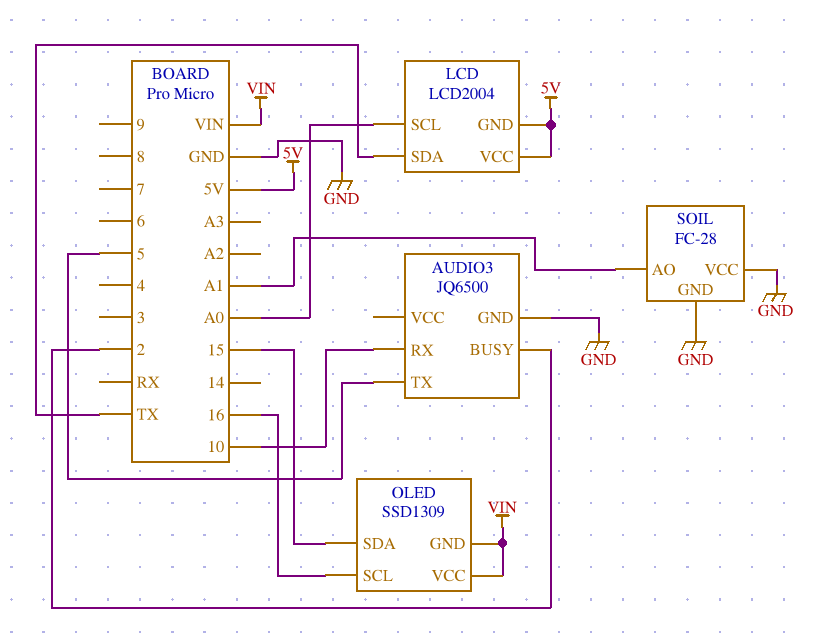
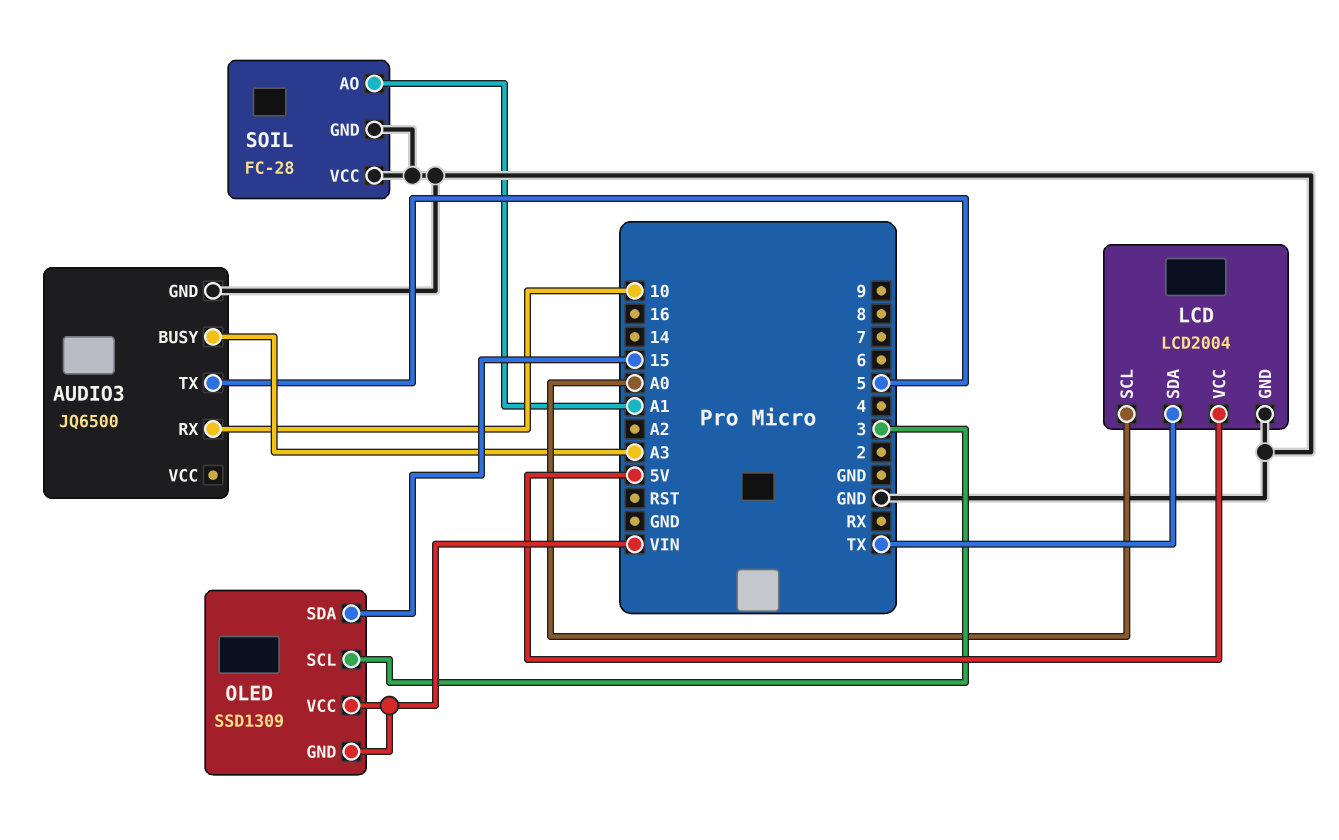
AUDIO3 pin BUSY: 2 -> A3
LCD pin GND: 5V -> GND
OLED pin SCL: 16 -> 3

